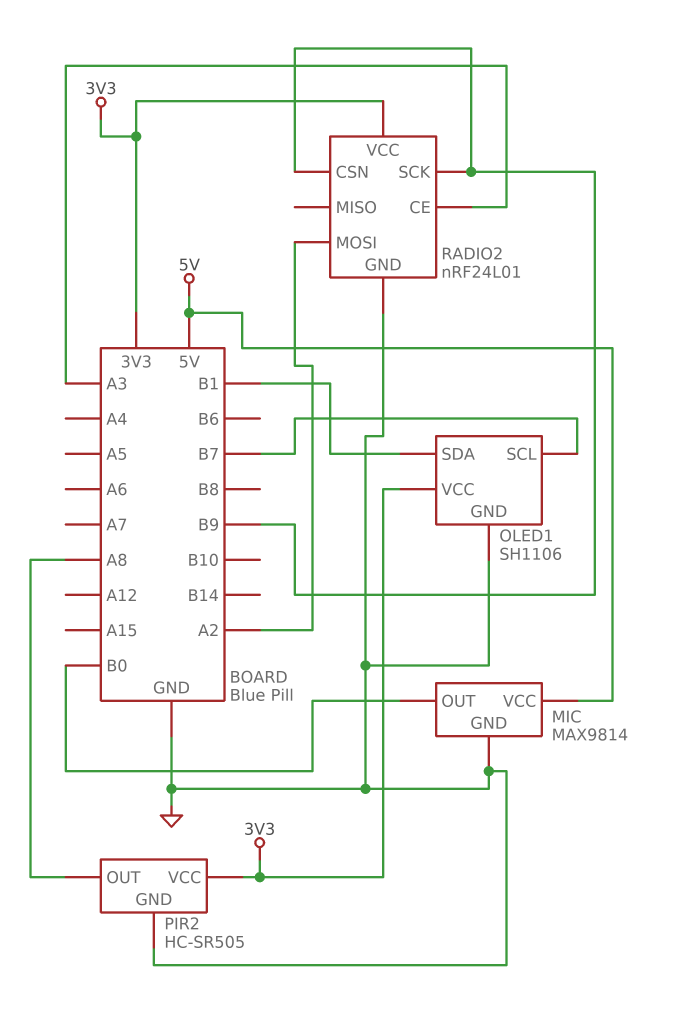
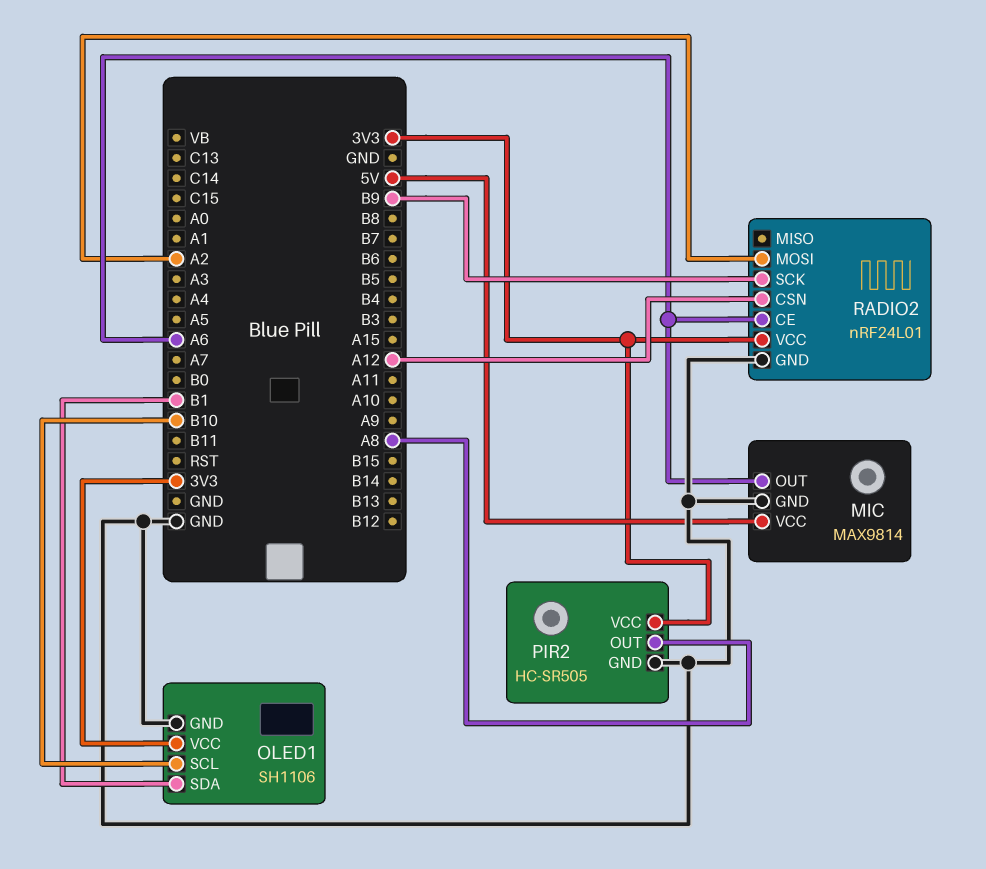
MIC pin OUT: B0 -> A6
OLED1 pin SCL: B7 -> B10
RADIO2 pin CE: A3 -> A6
RADIO2 pin CSN: B9 -> A12

